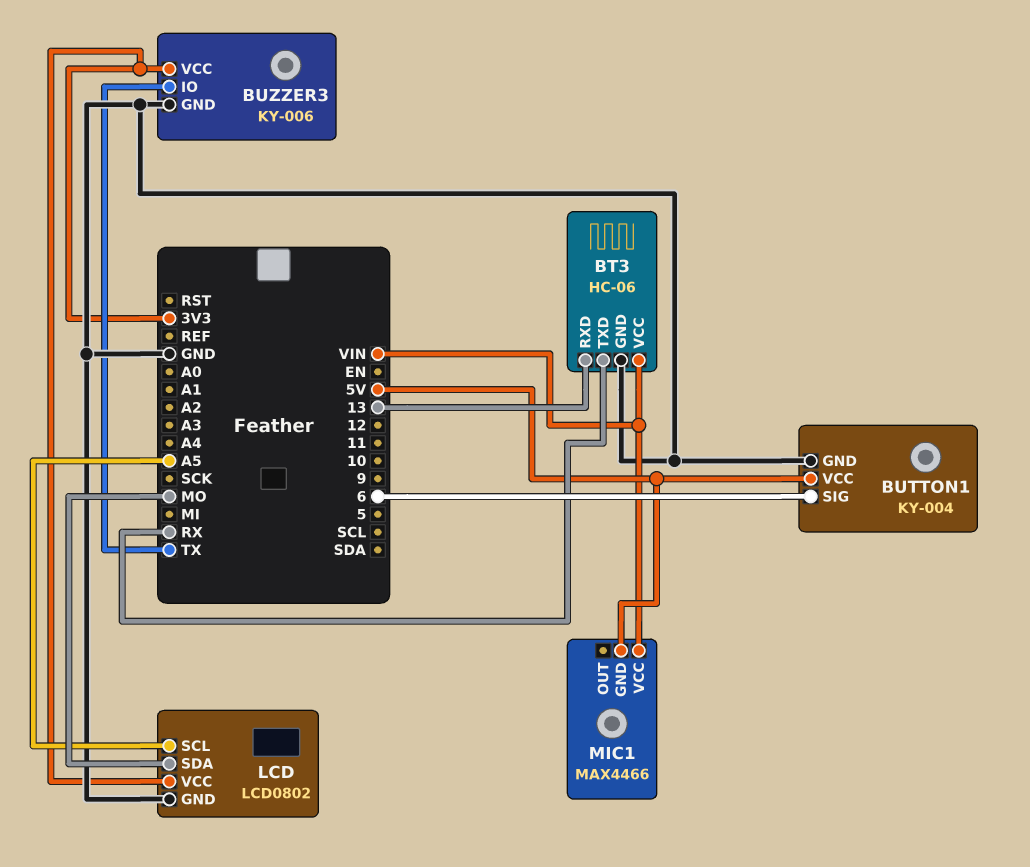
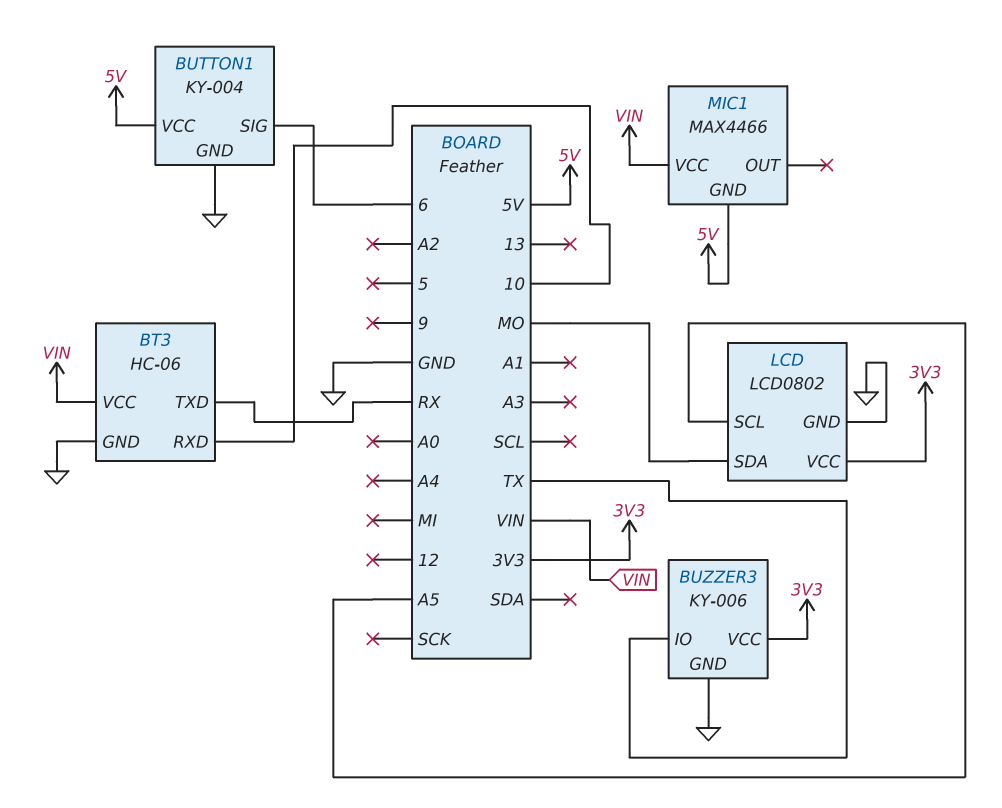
BT3 pin RXD: 13 -> 10

